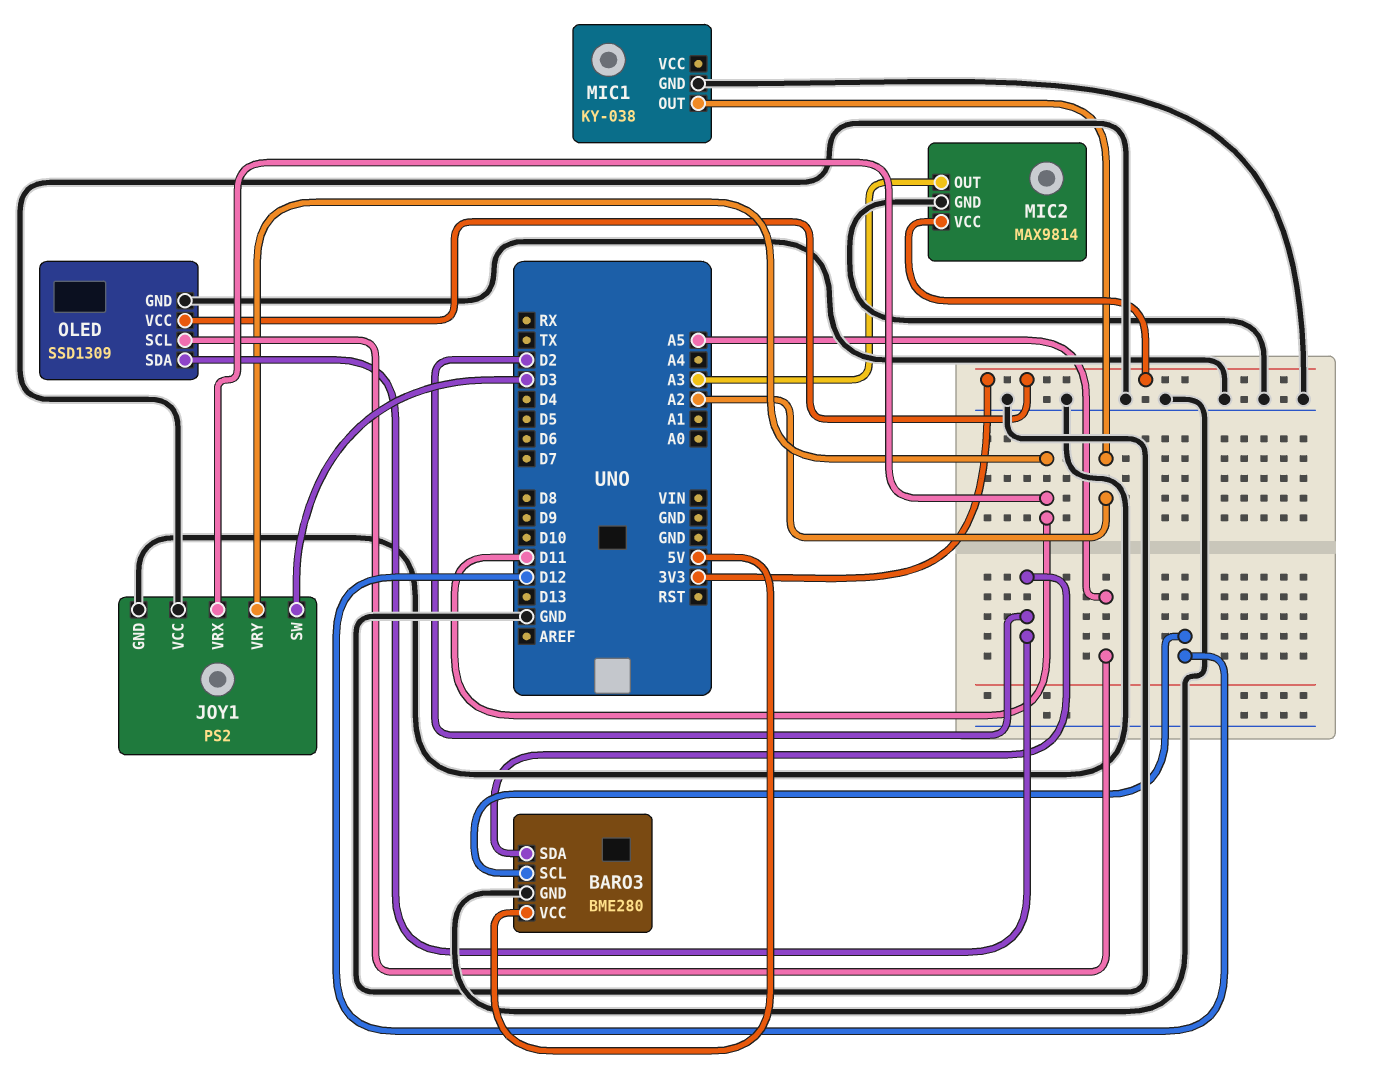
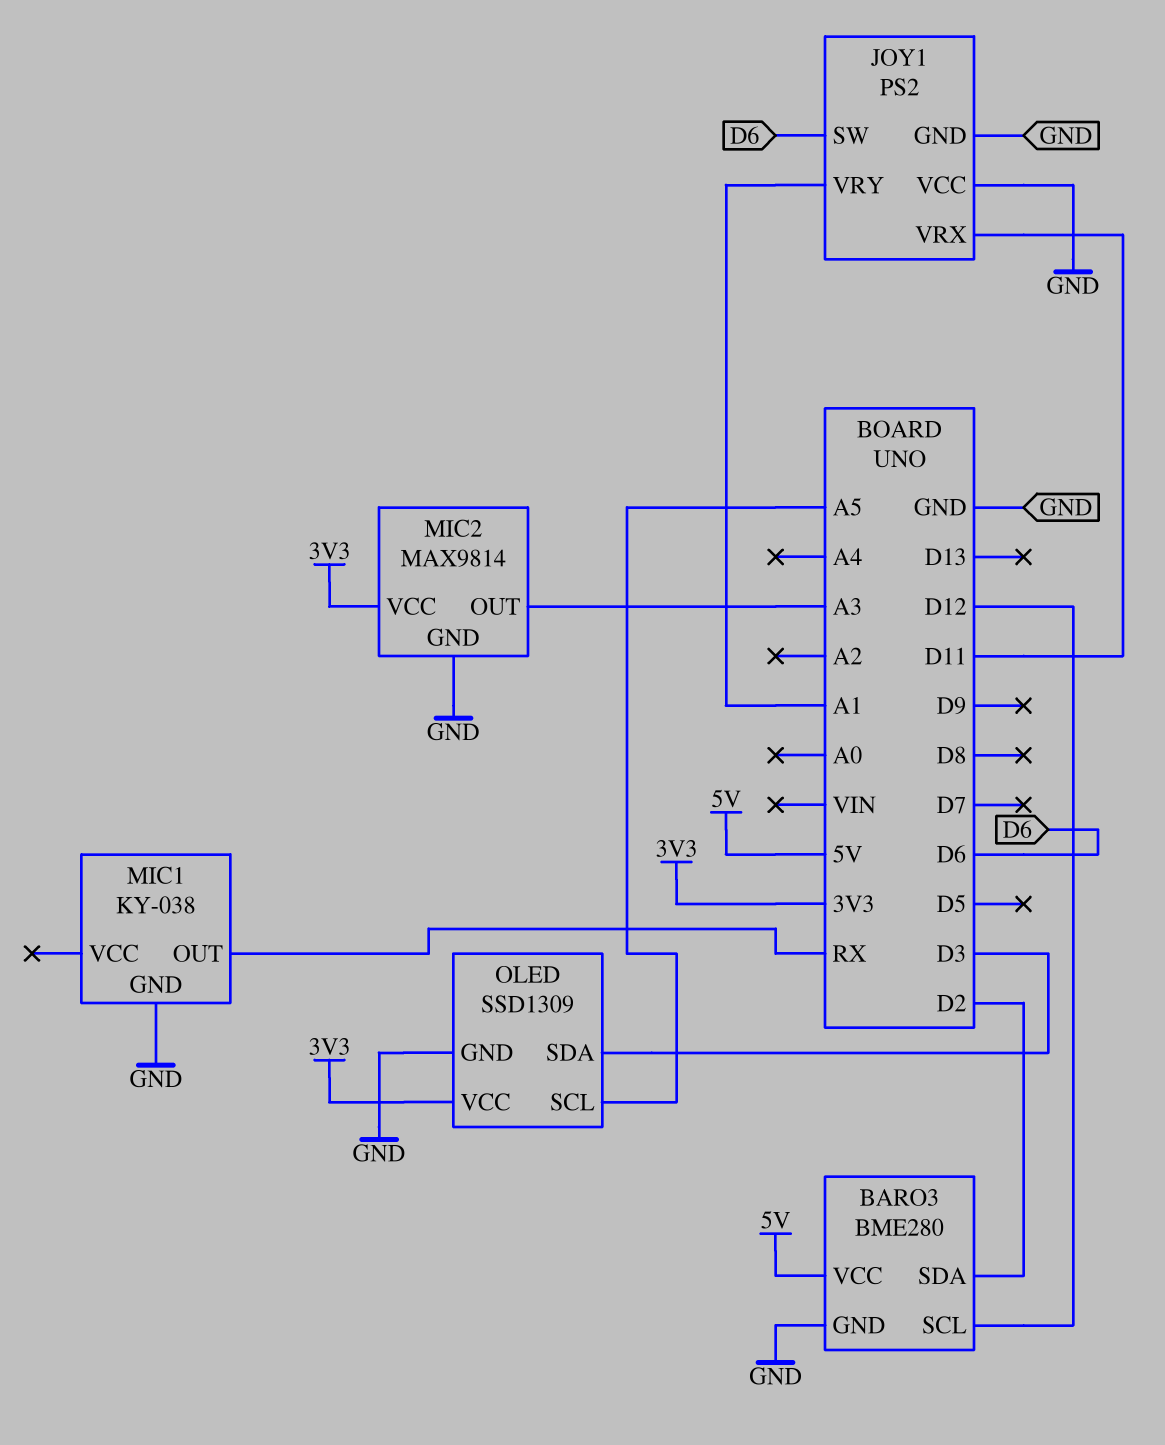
JOY1 pin SW: D3 -> D6
JOY1 pin VRY: D11 -> A1
MIC1 pin OUT: A2 -> RX
OLED pin SDA: D2 -> D3

